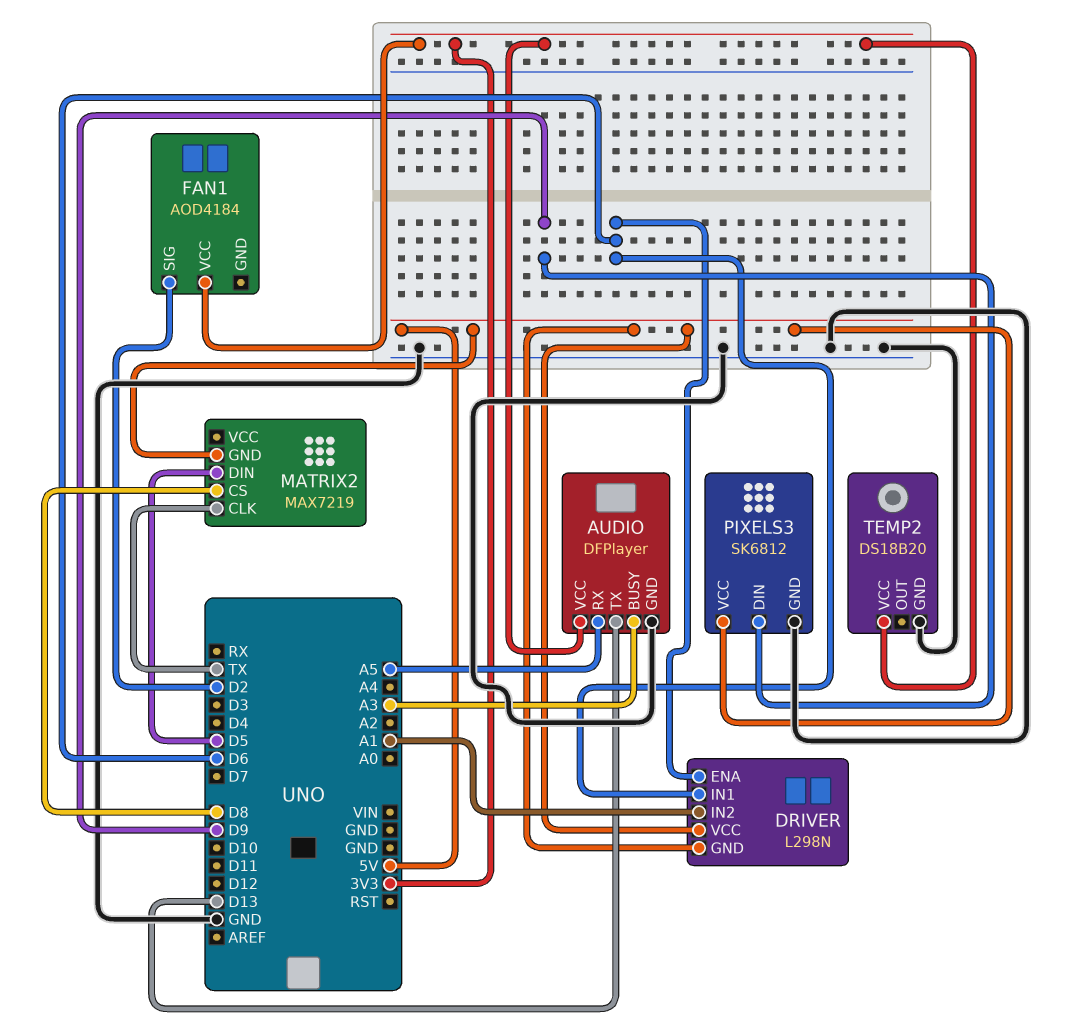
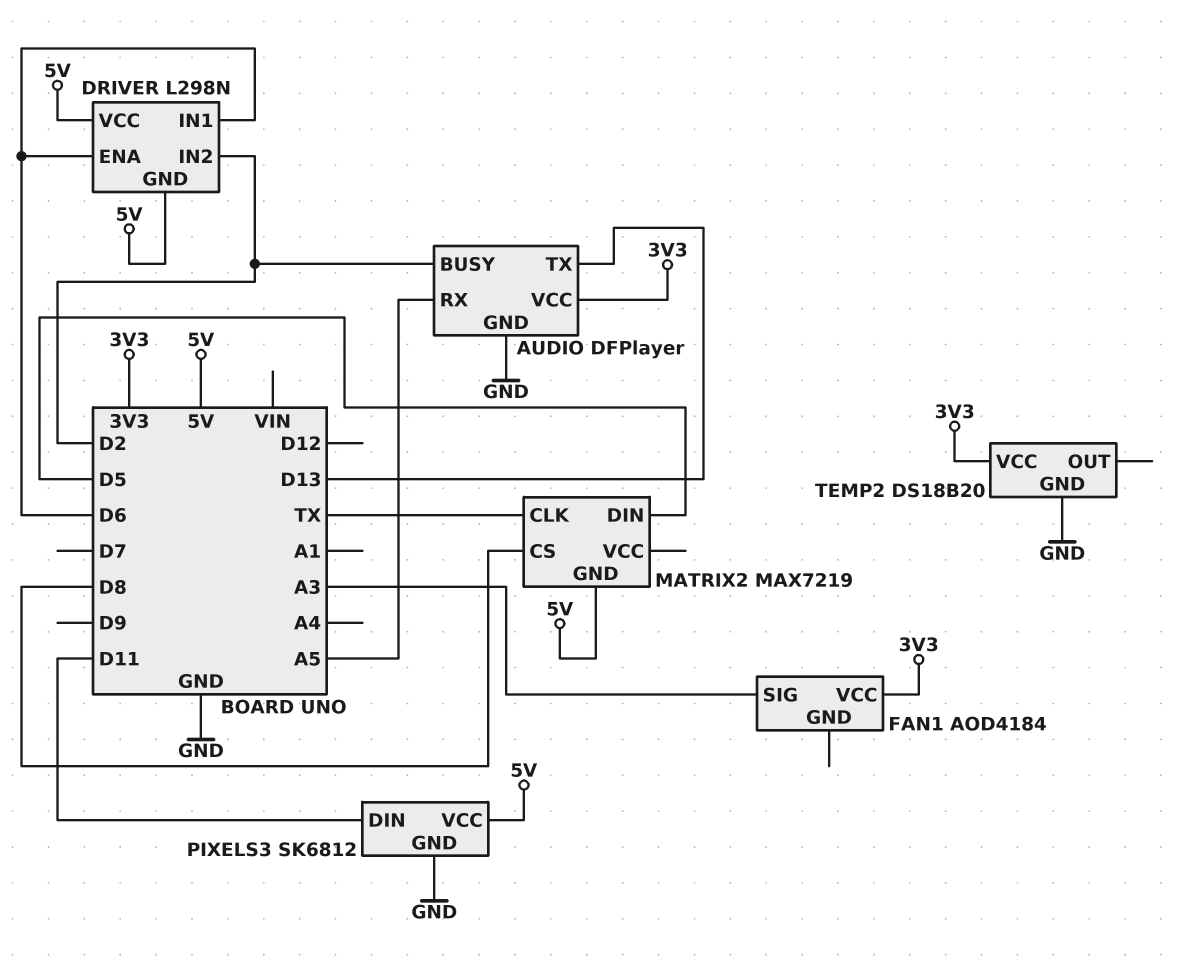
AUDIO pin BUSY: A3 -> D2
DRIVER pin IN2: A1 -> D2
FAN1 pin SIG: D2 -> A3
PIXELS3 pin DIN: D9 -> D11

